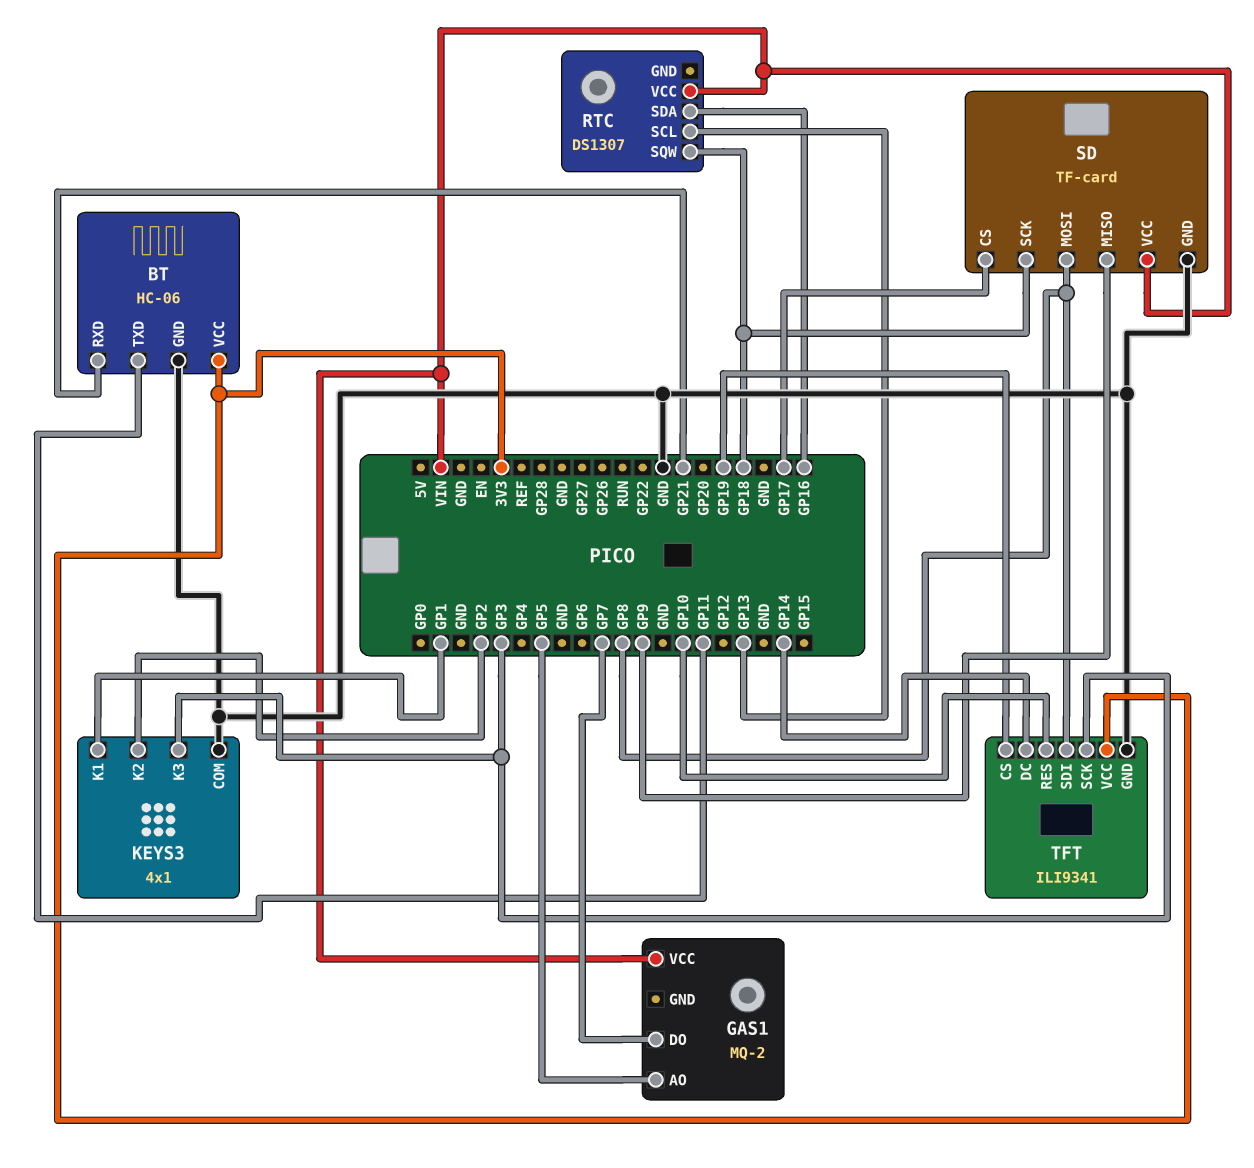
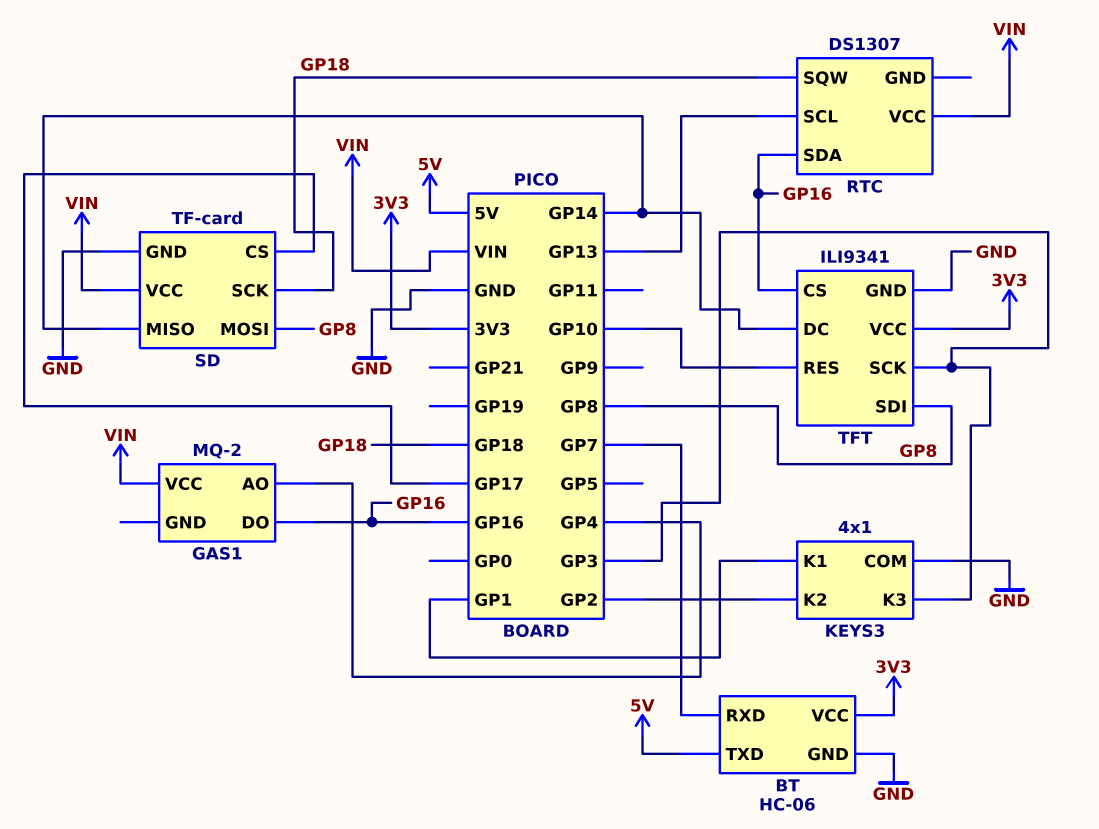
BT pin RXD: GP21 -> GP7
BT pin TXD: GP11 -> 5V
GAS1 pin AO: GP5 -> GP4
GAS1 pin DO: GP7 -> GP16
SD pin MISO: GP9 -> GP14
TFT pin CS: GP19 -> GP16

